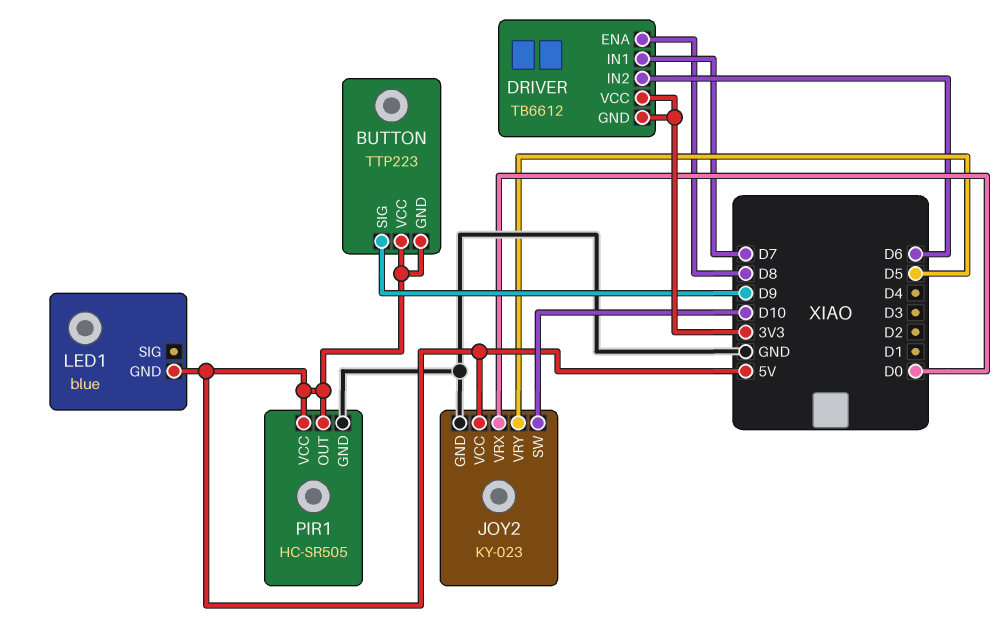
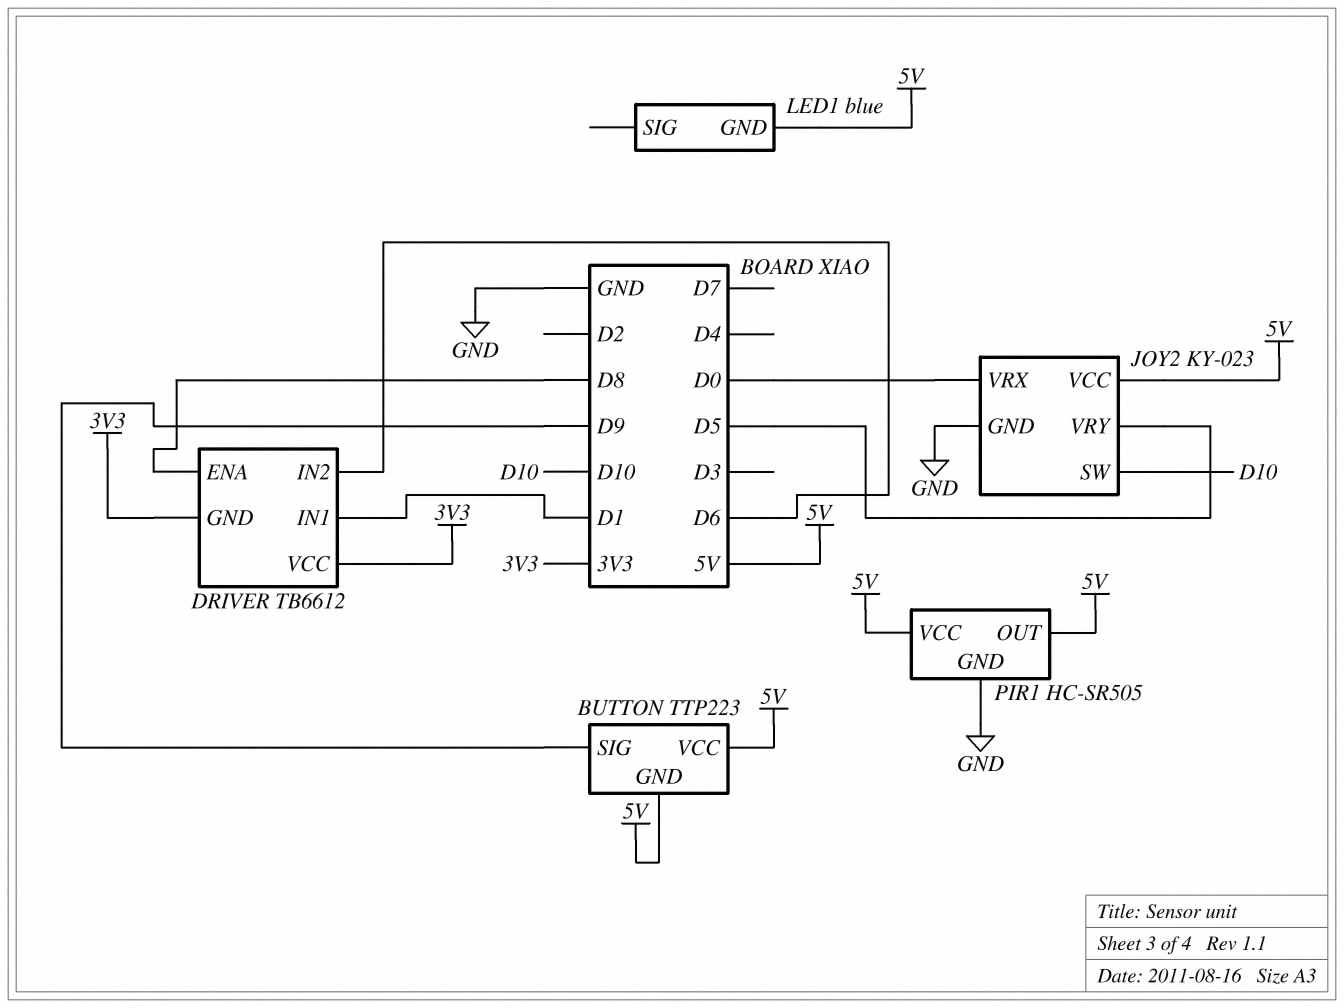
DRIVER pin IN1: D7 -> D1

